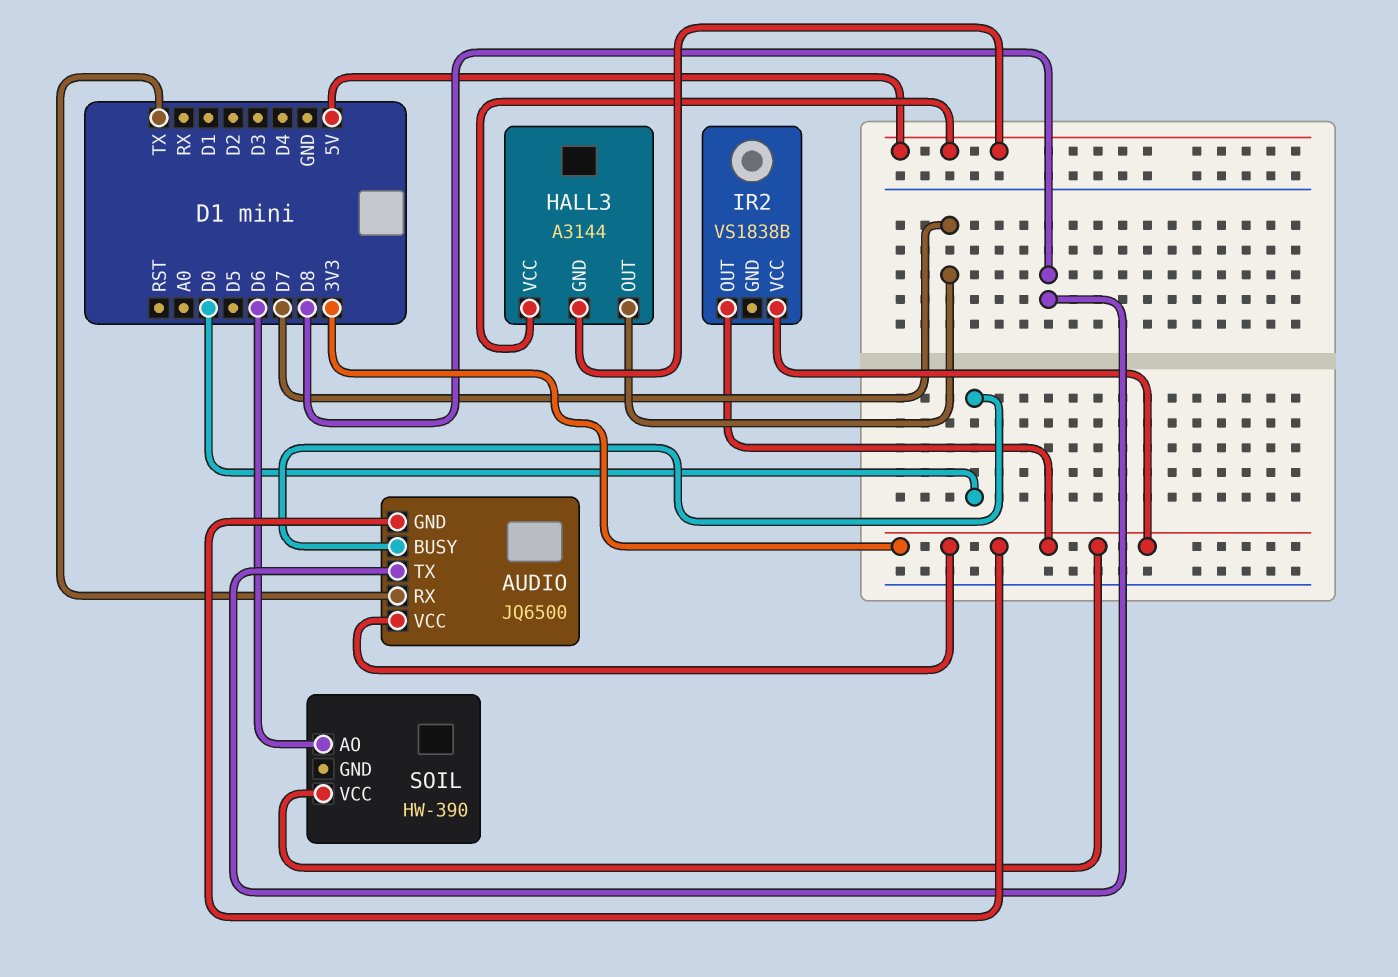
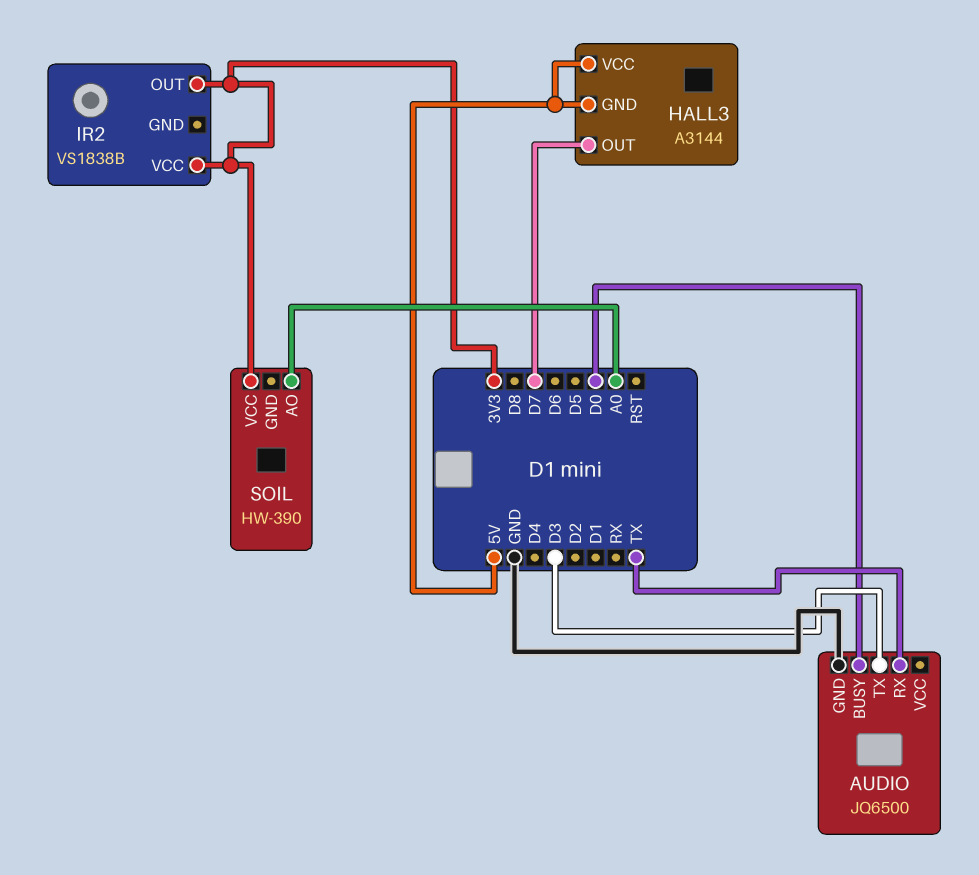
AUDIO pin GND: 3V3 -> GND
AUDIO pin TX: D8 -> D3
AUDIO pin VCC: 3V3 -> none
SOIL pin AO: D6 -> A0

